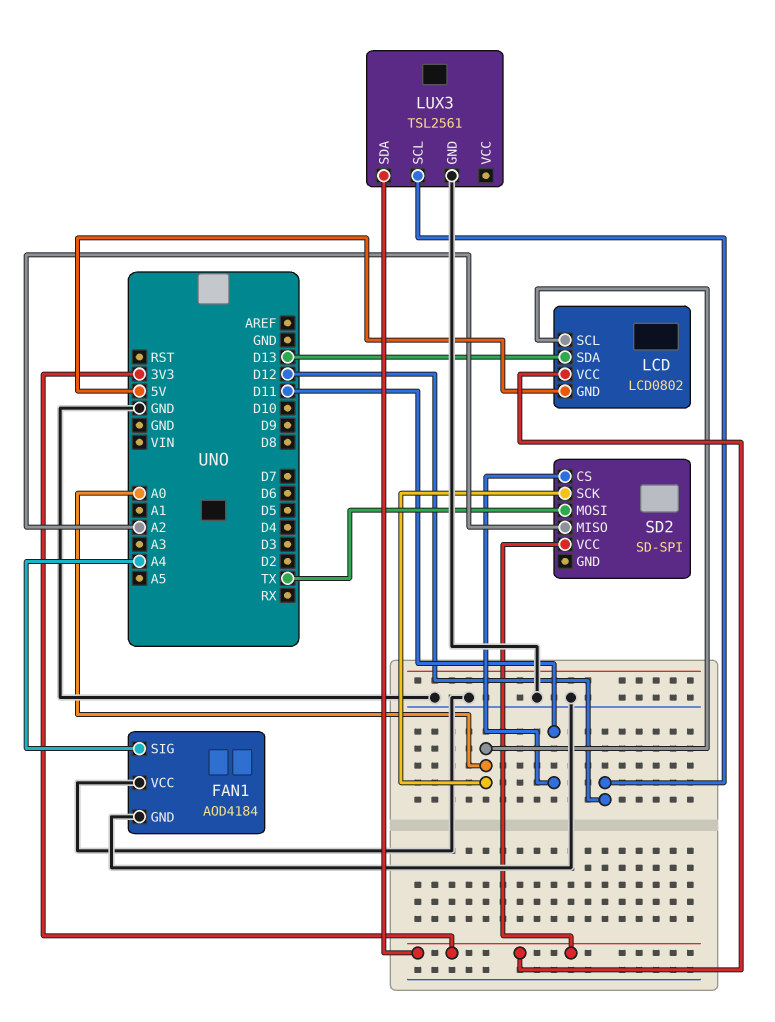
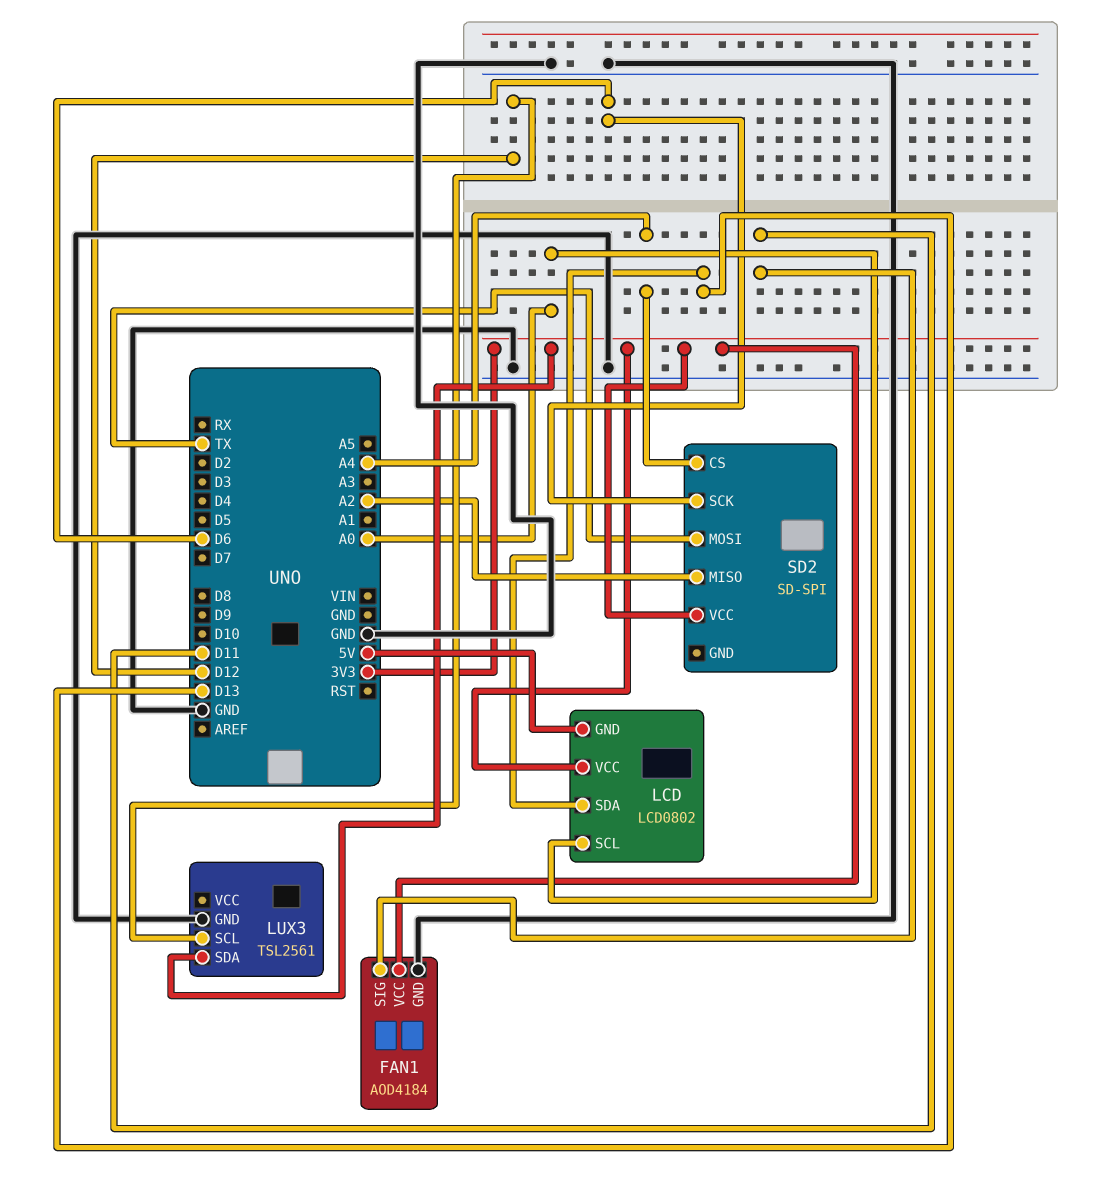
FAN1 pin SIG: A4 -> D11
FAN1 pin VCC: GND -> 3V3
SD2 pin CS: D11 -> A4
SD2 pin SCK: A0 -> D6

